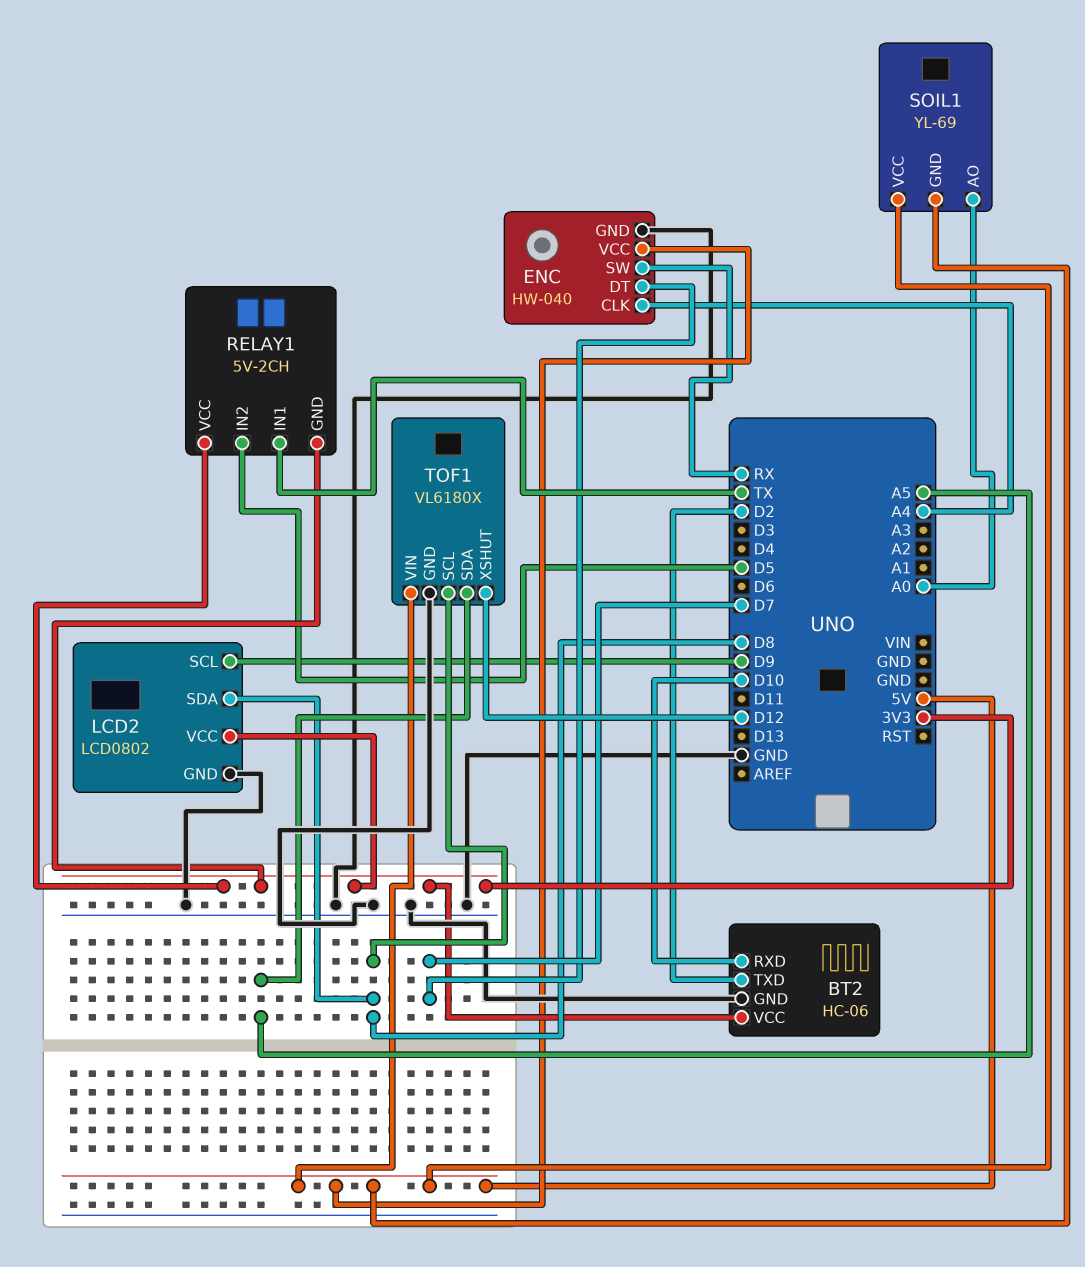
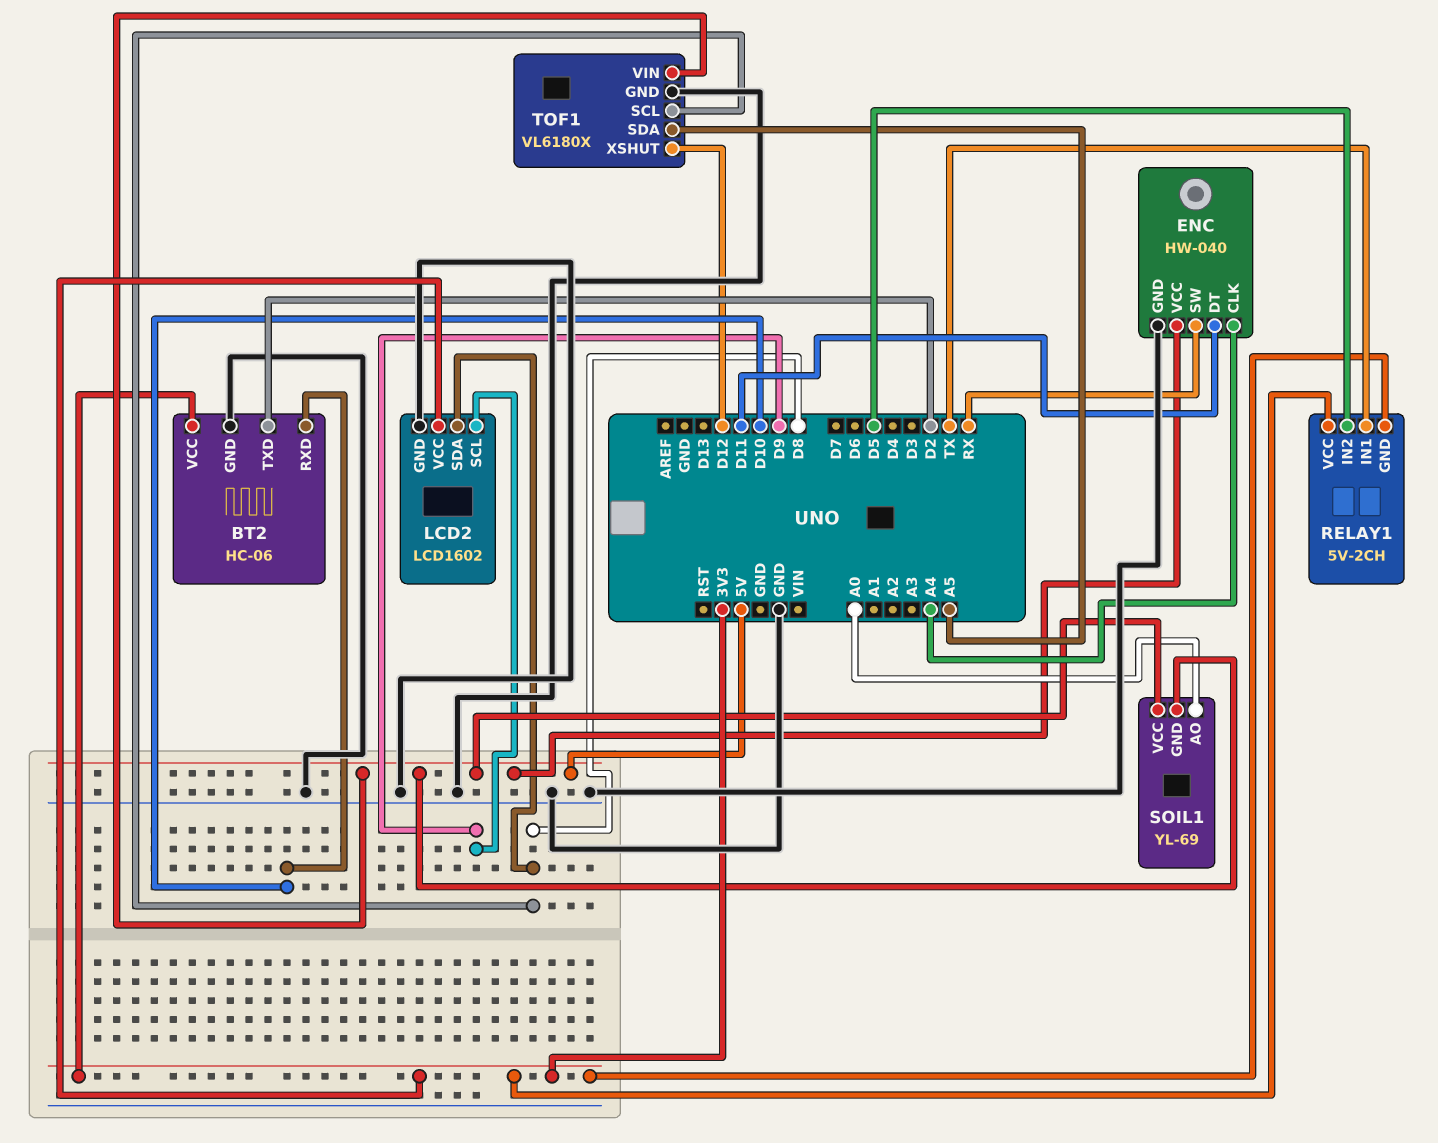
ENC pin DT: D7 -> D11
LCD2: LCD0802 -> LCD1602

